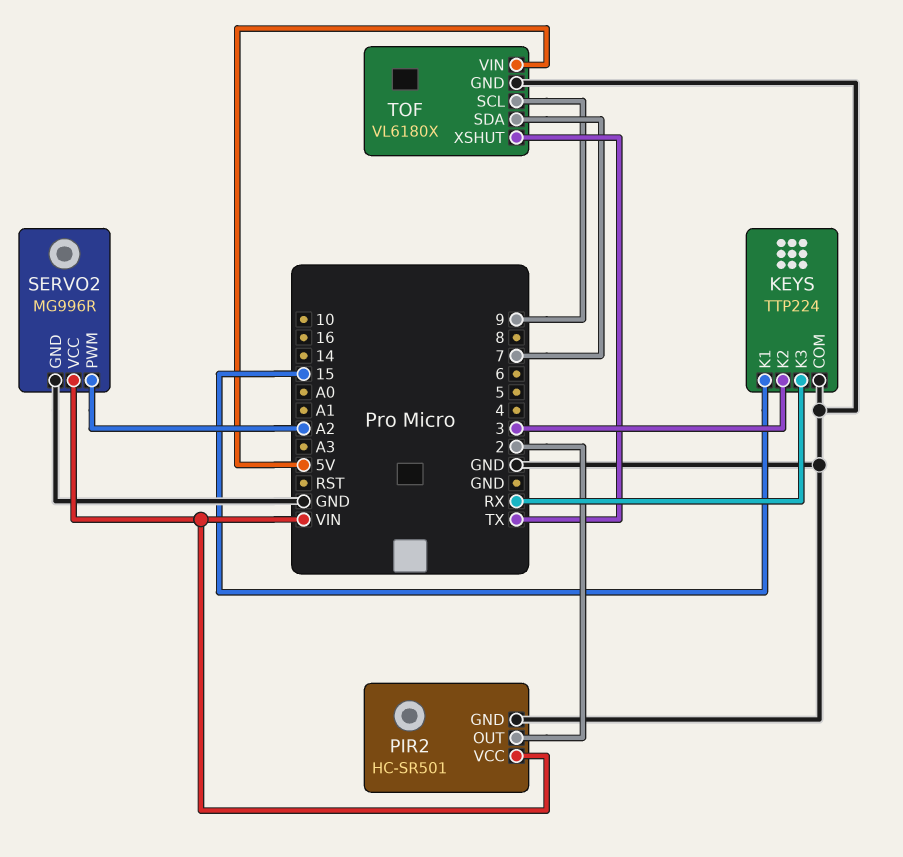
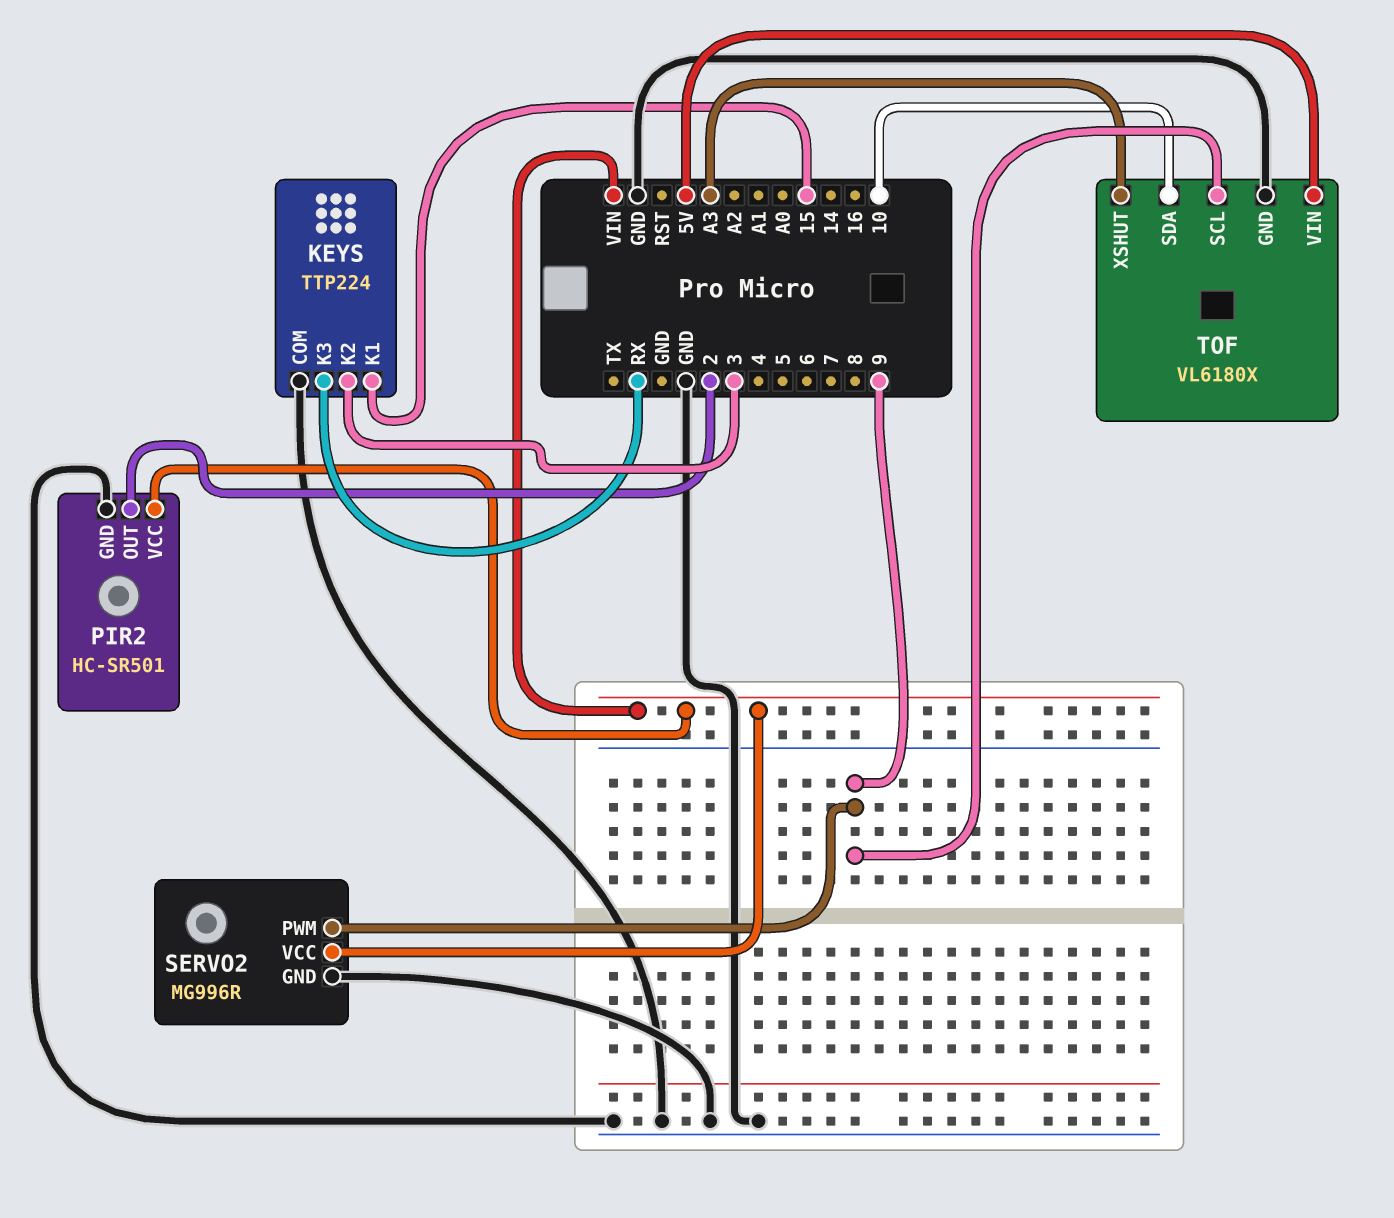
SERVO2 pin PWM: A2 -> 9
TOF pin SDA: 7 -> 10
TOF pin XSHUT: TX -> A3

